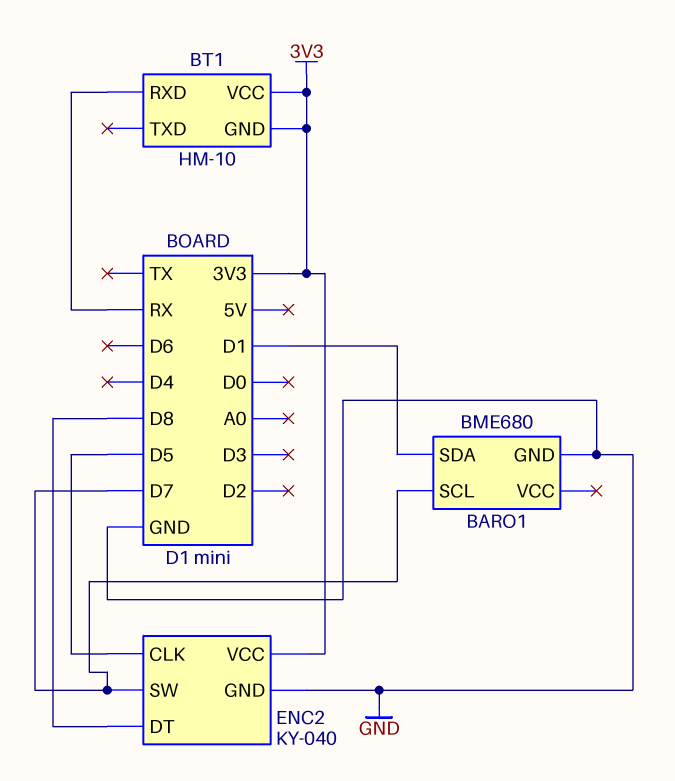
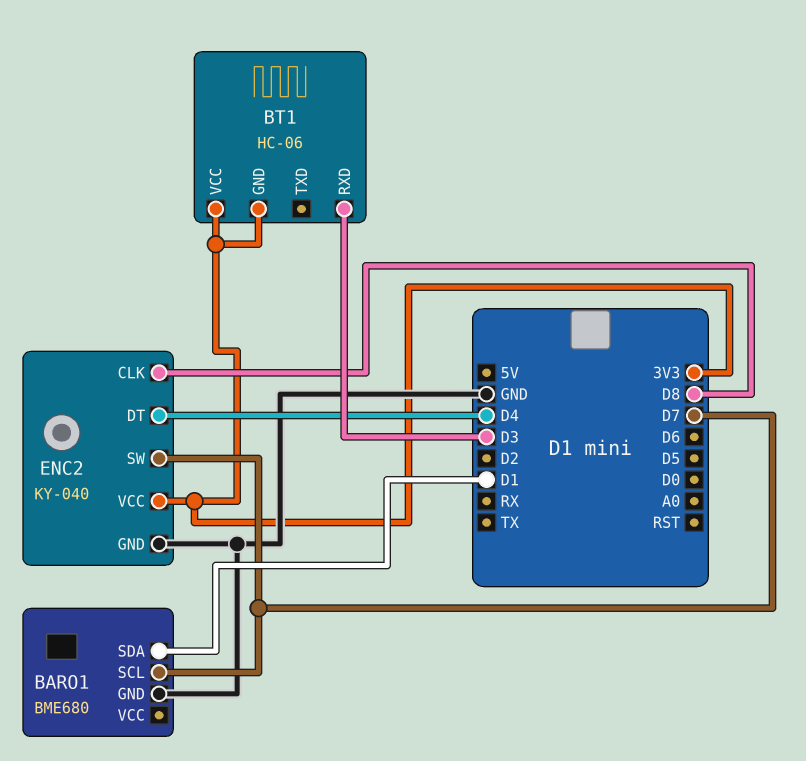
BT1: HM-10 -> HC-06
BT1 pin RXD: RX -> D3
ENC2 pin CLK: D5 -> D8
ENC2 pin DT: D8 -> D4

